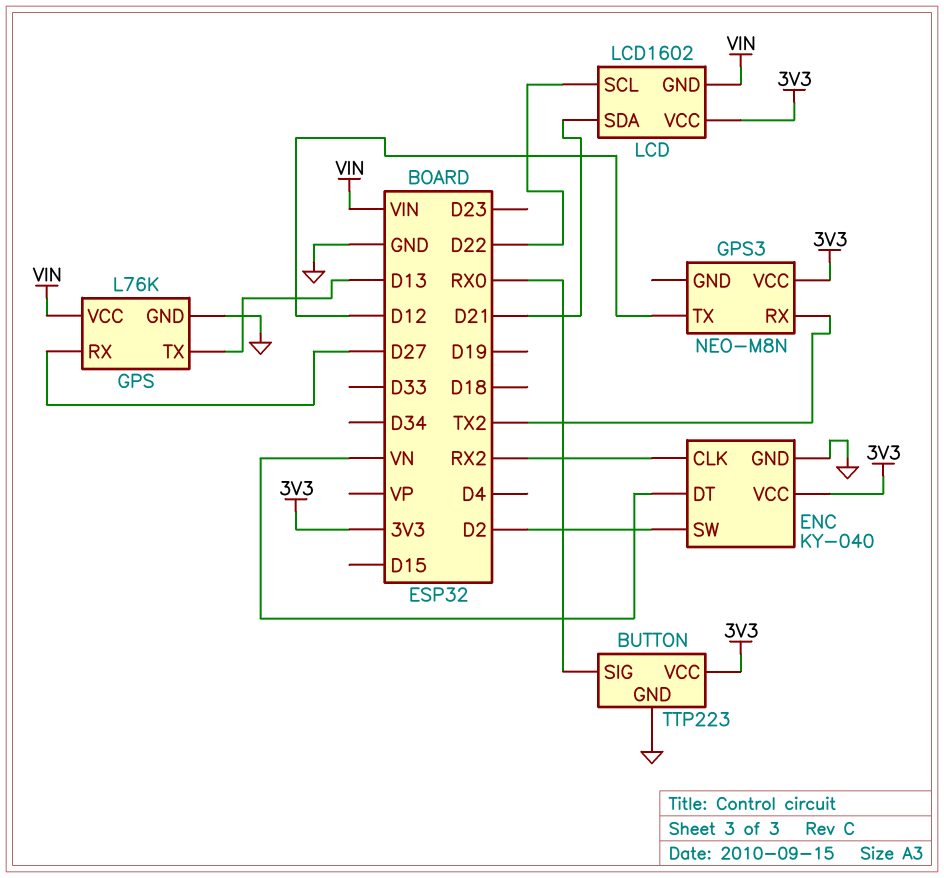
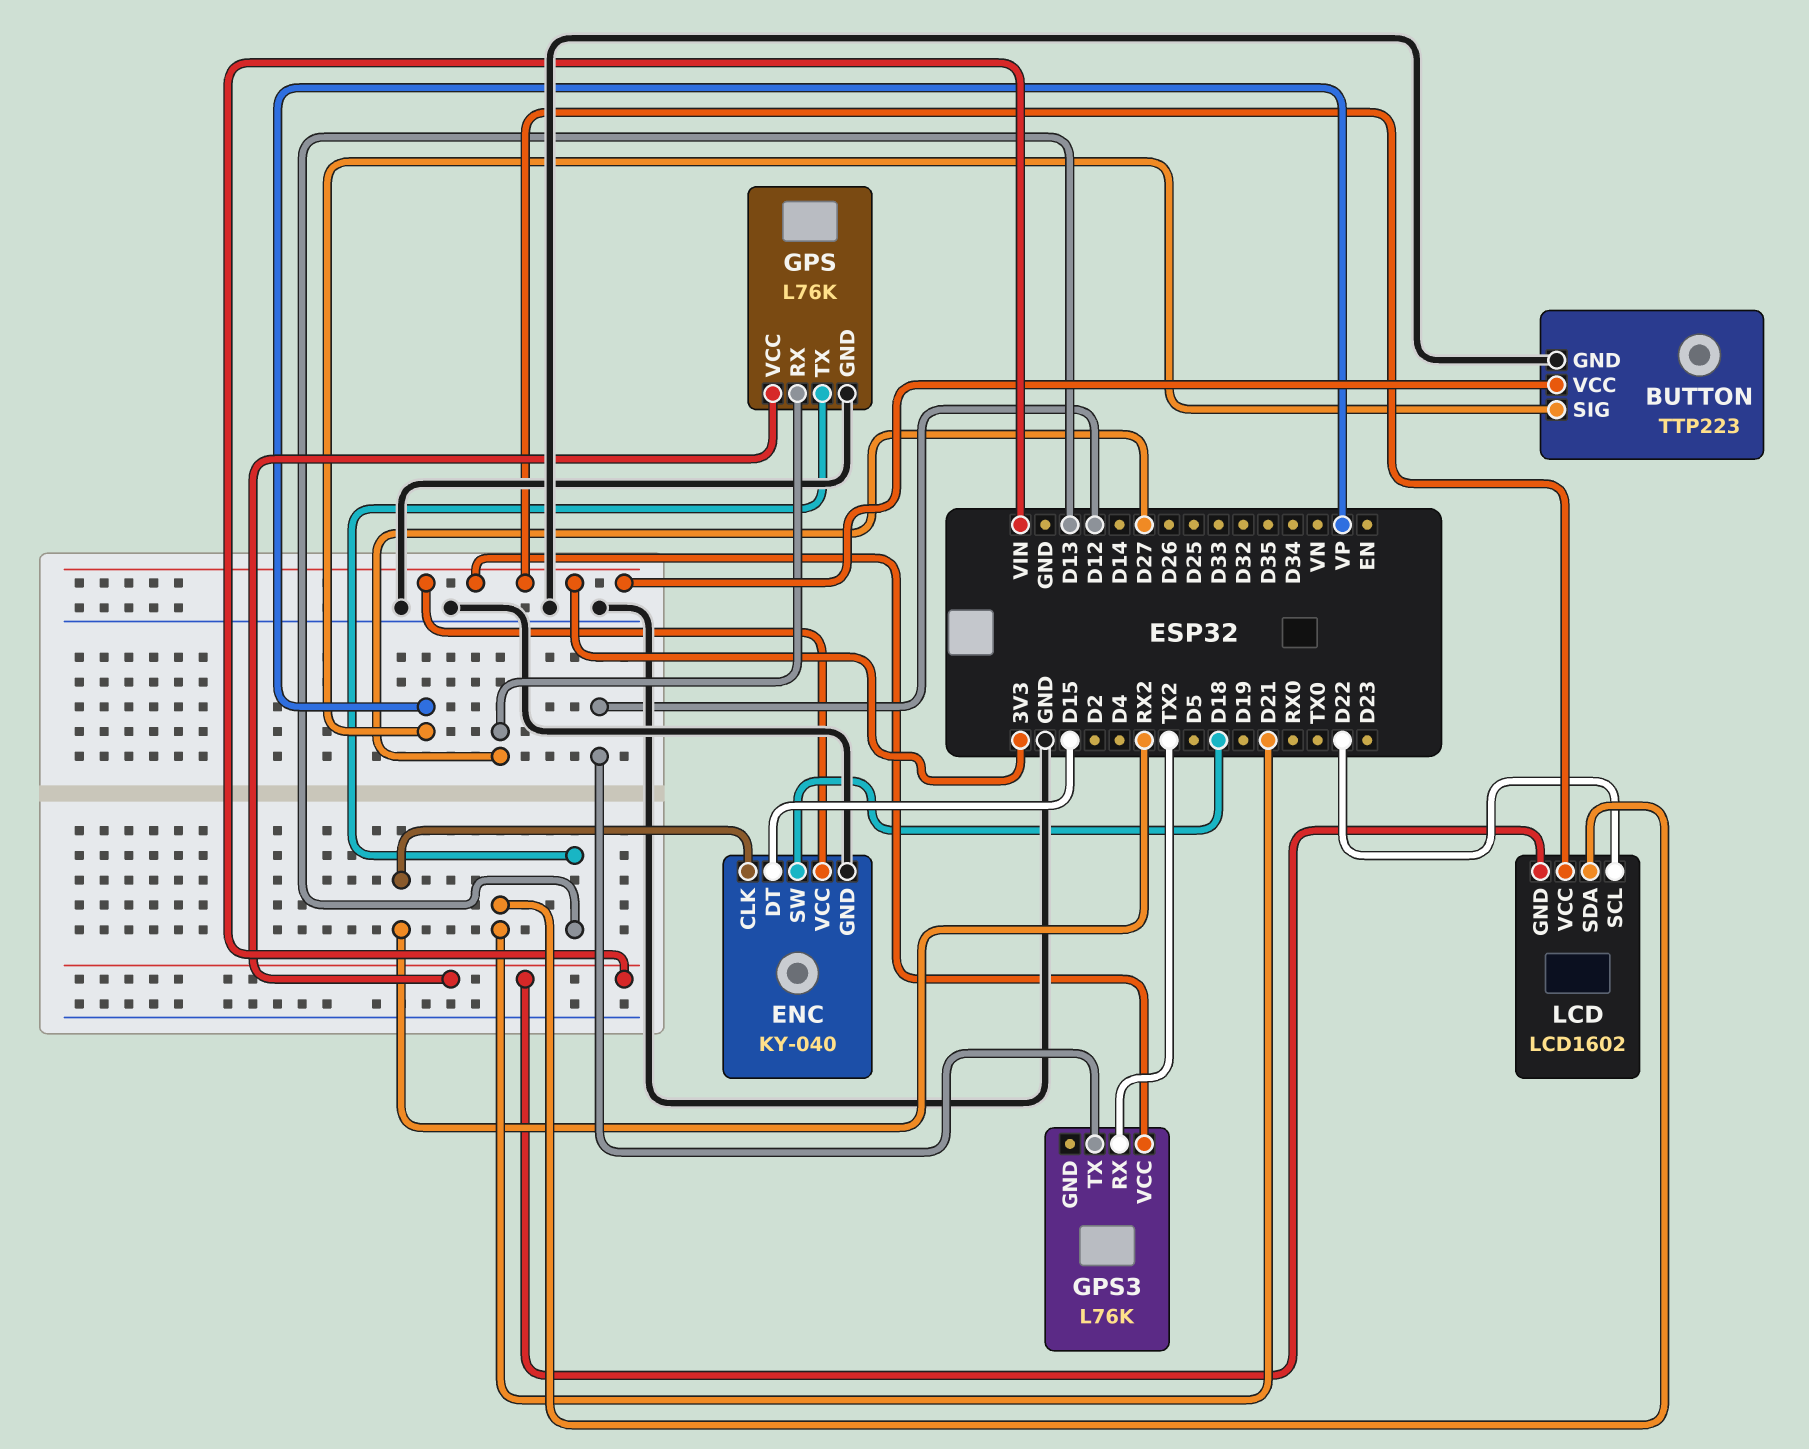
BUTTON pin SIG: RX0 -> VP
ENC pin DT: VN -> D15
ENC pin SW: D2 -> D18
GPS3: NEO-M8N -> L76K

